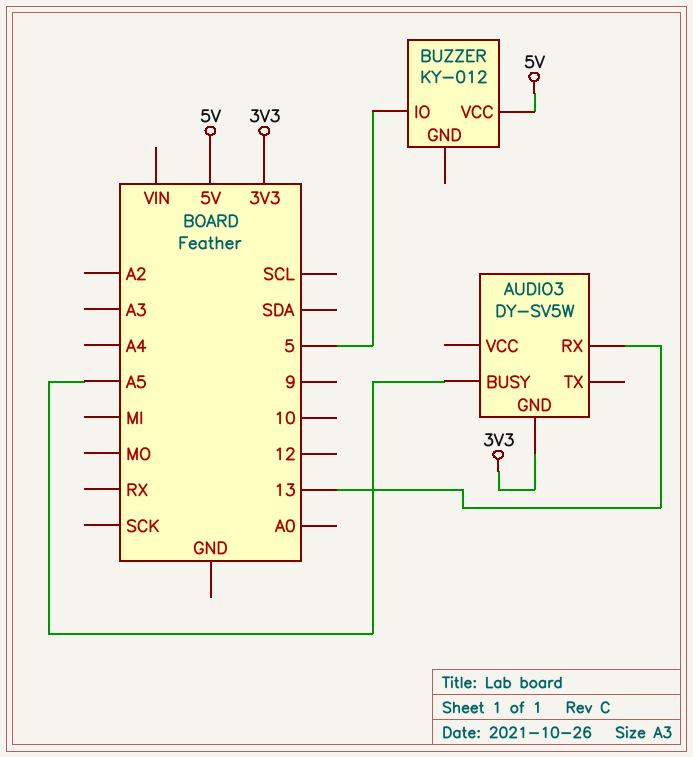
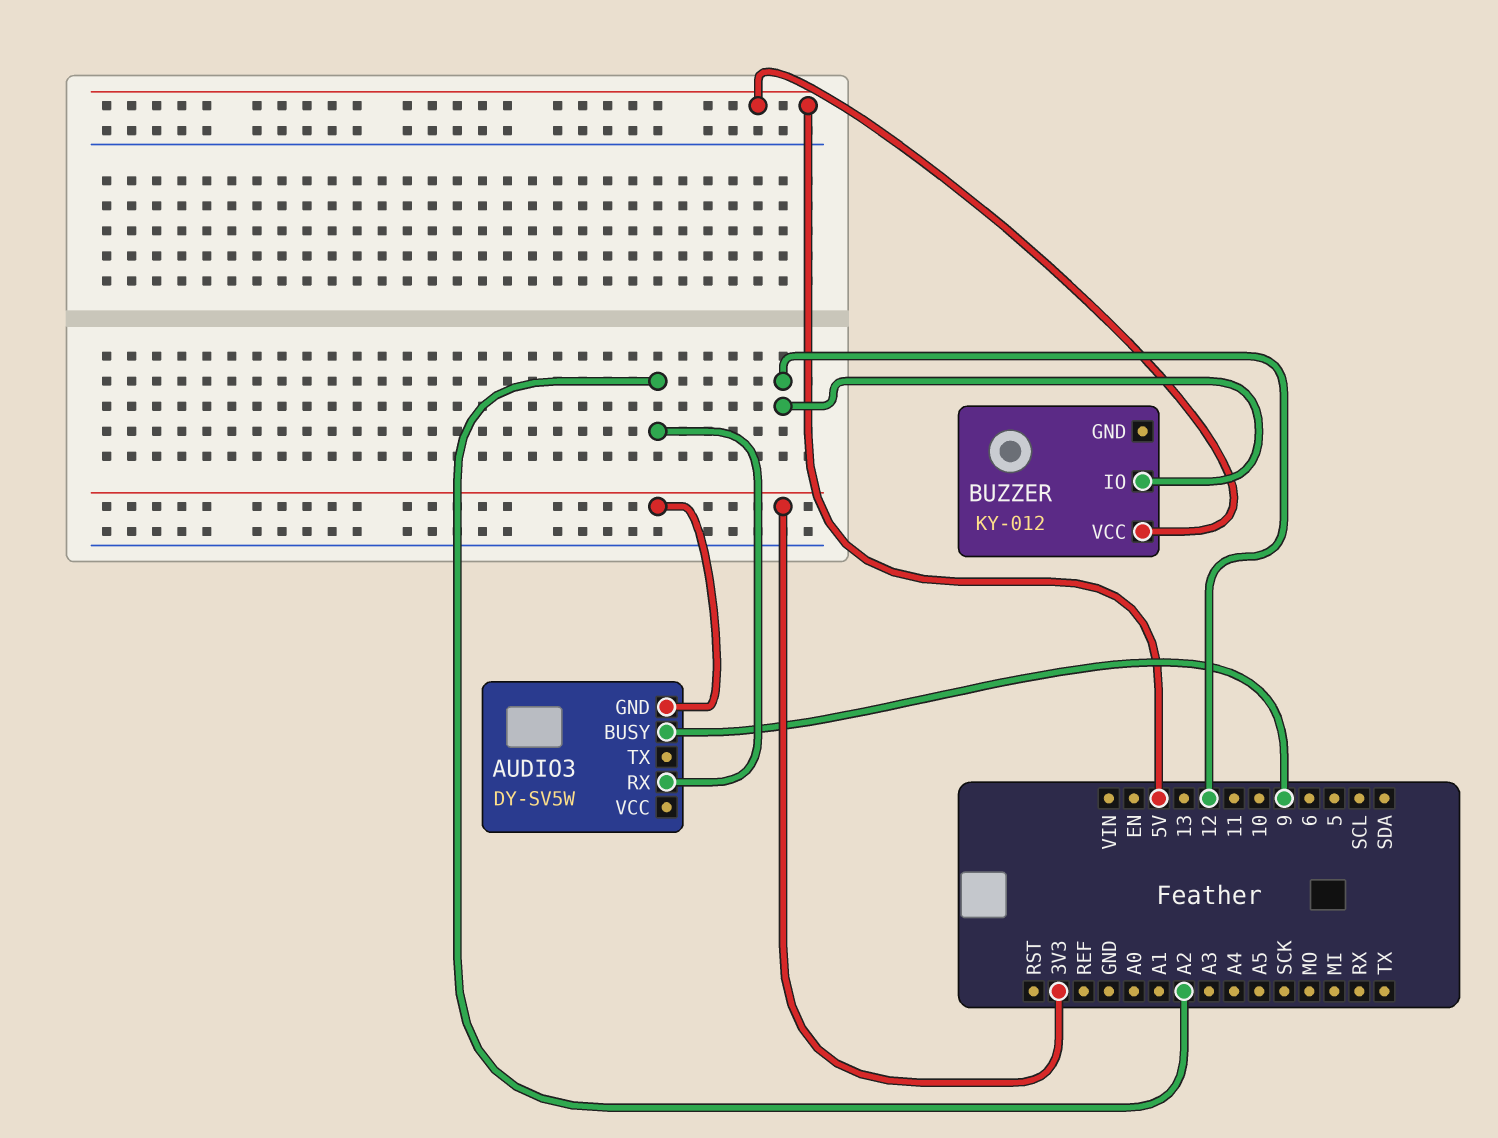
AUDIO3 pin BUSY: A5 -> 9
AUDIO3 pin RX: 13 -> A2
BUZZER pin IO: 5 -> 12

